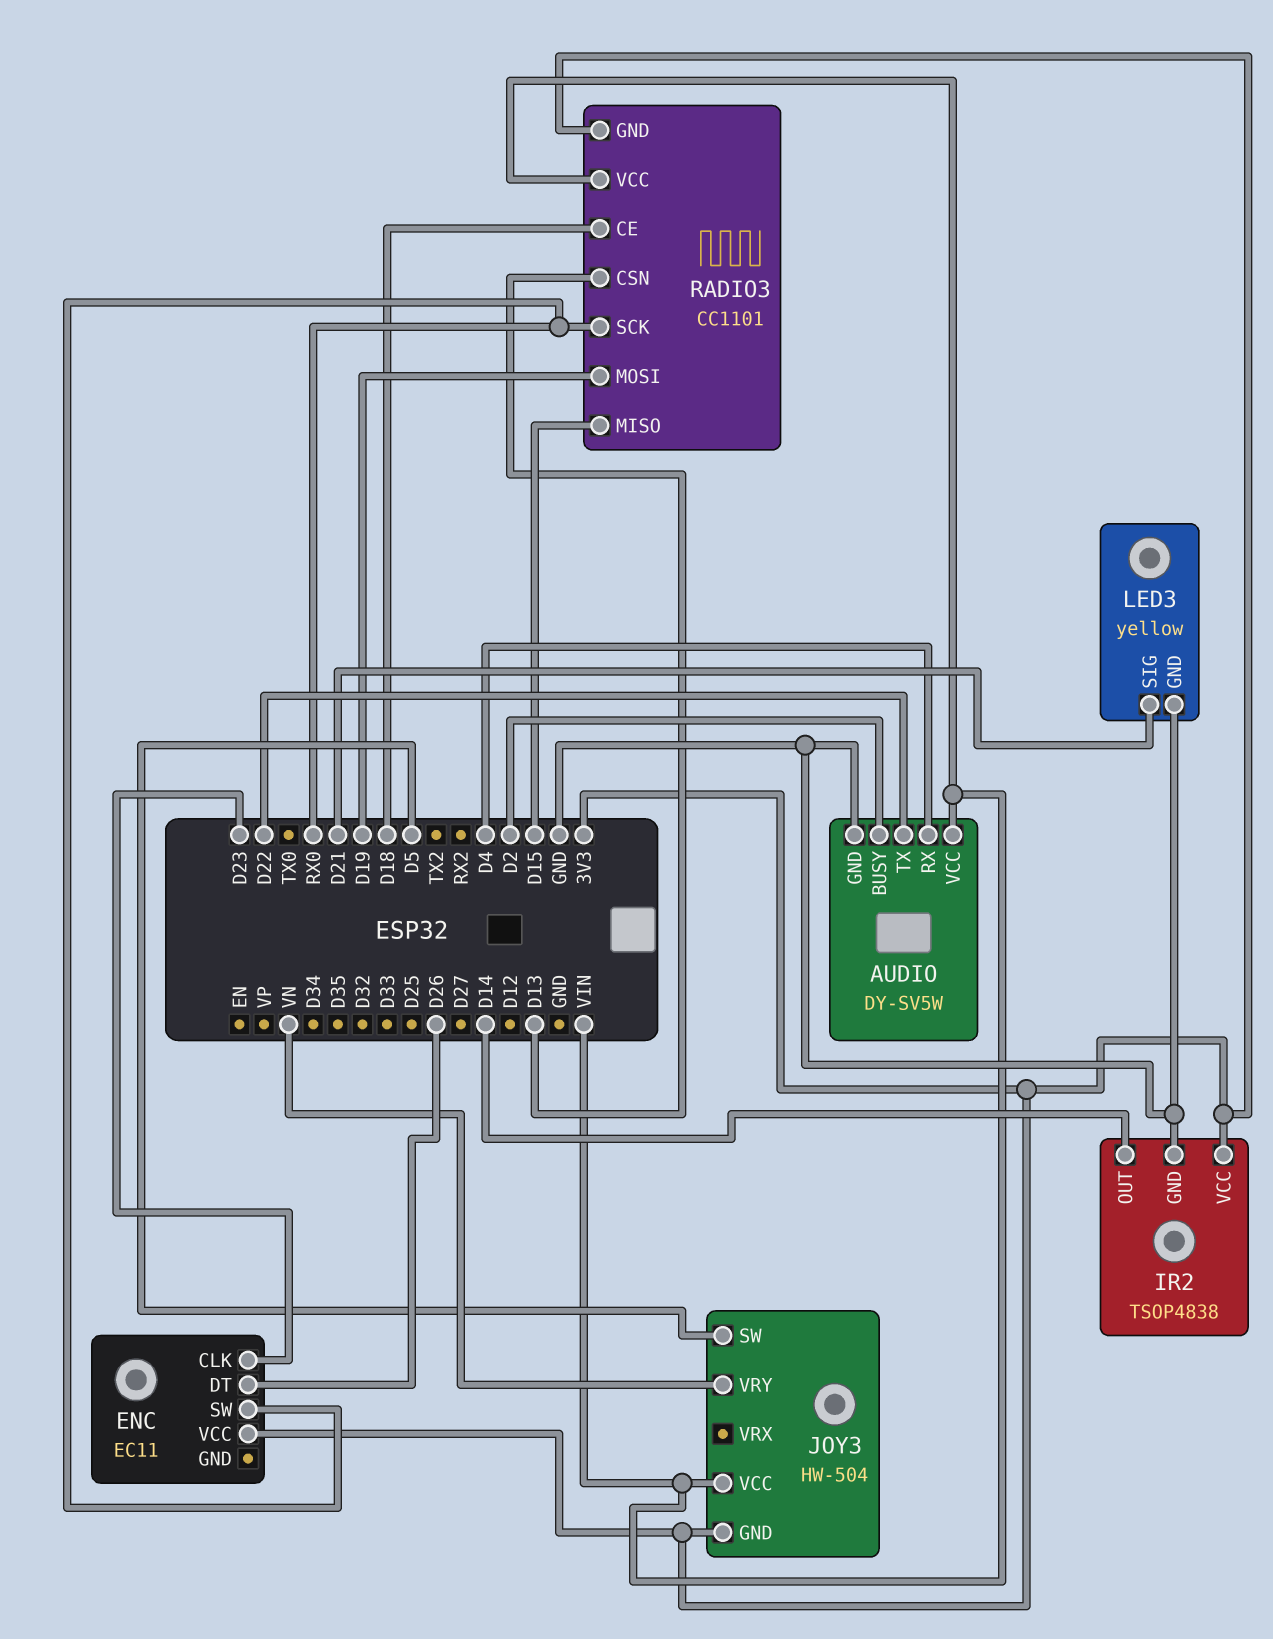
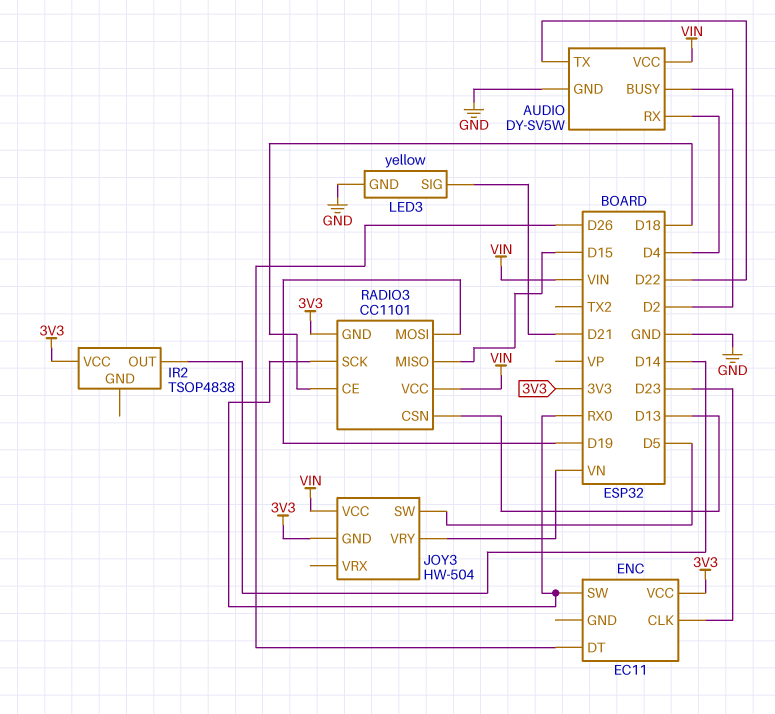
IR2 pin GND: GND -> none

